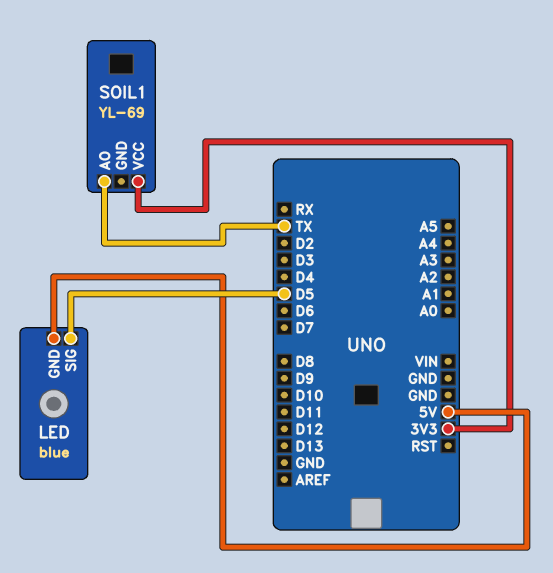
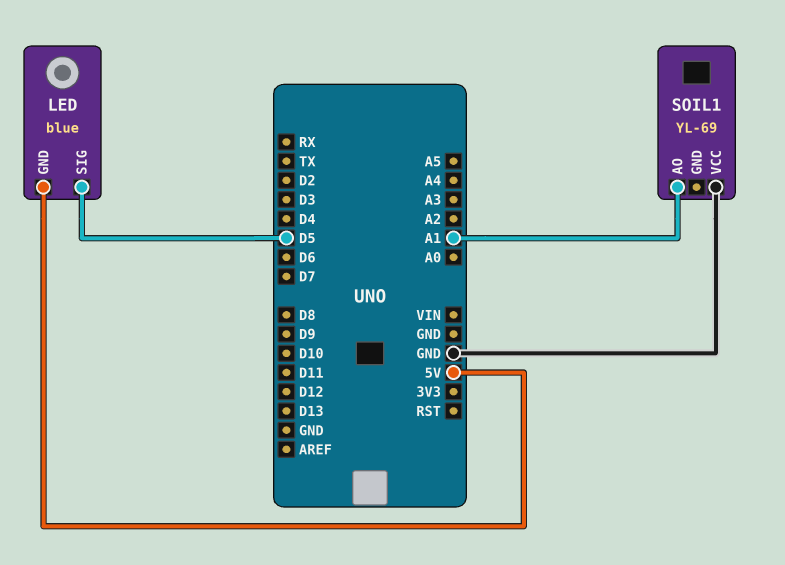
SOIL1 pin AO: TX -> A1
SOIL1 pin VCC: 3V3 -> GND

